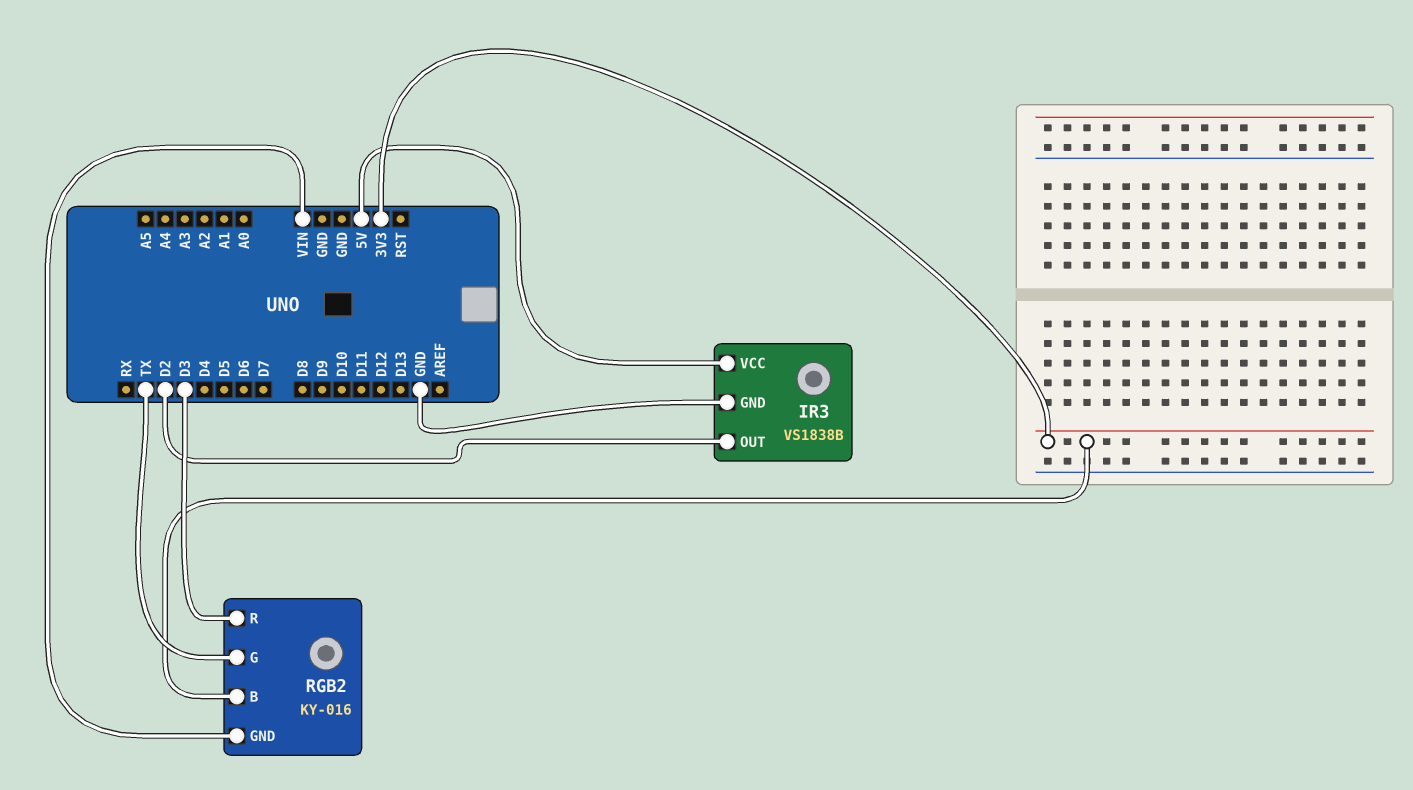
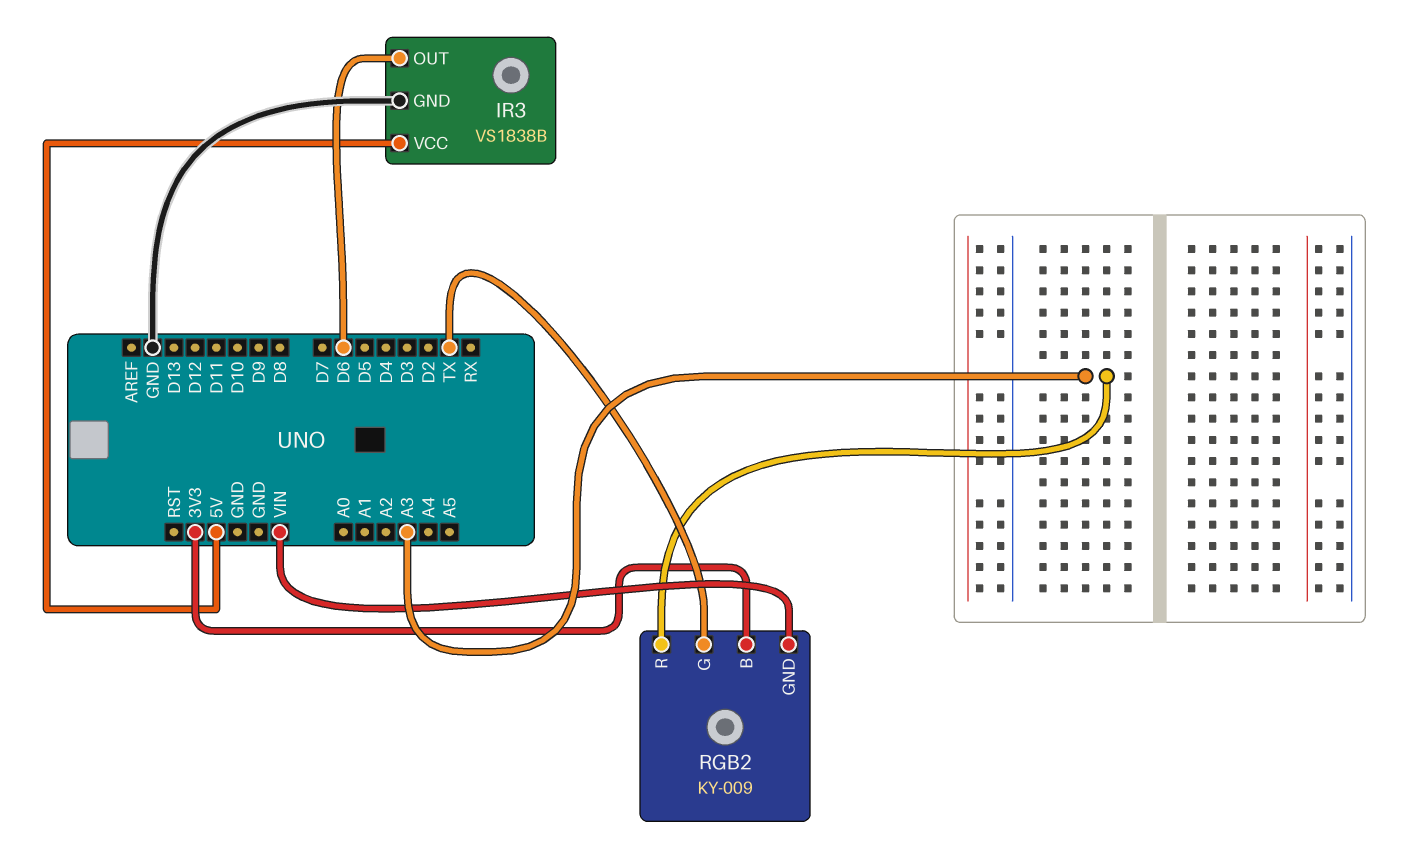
IR3 pin OUT: D2 -> D6
RGB2: KY-016 -> KY-009
RGB2 pin R: D3 -> A3

